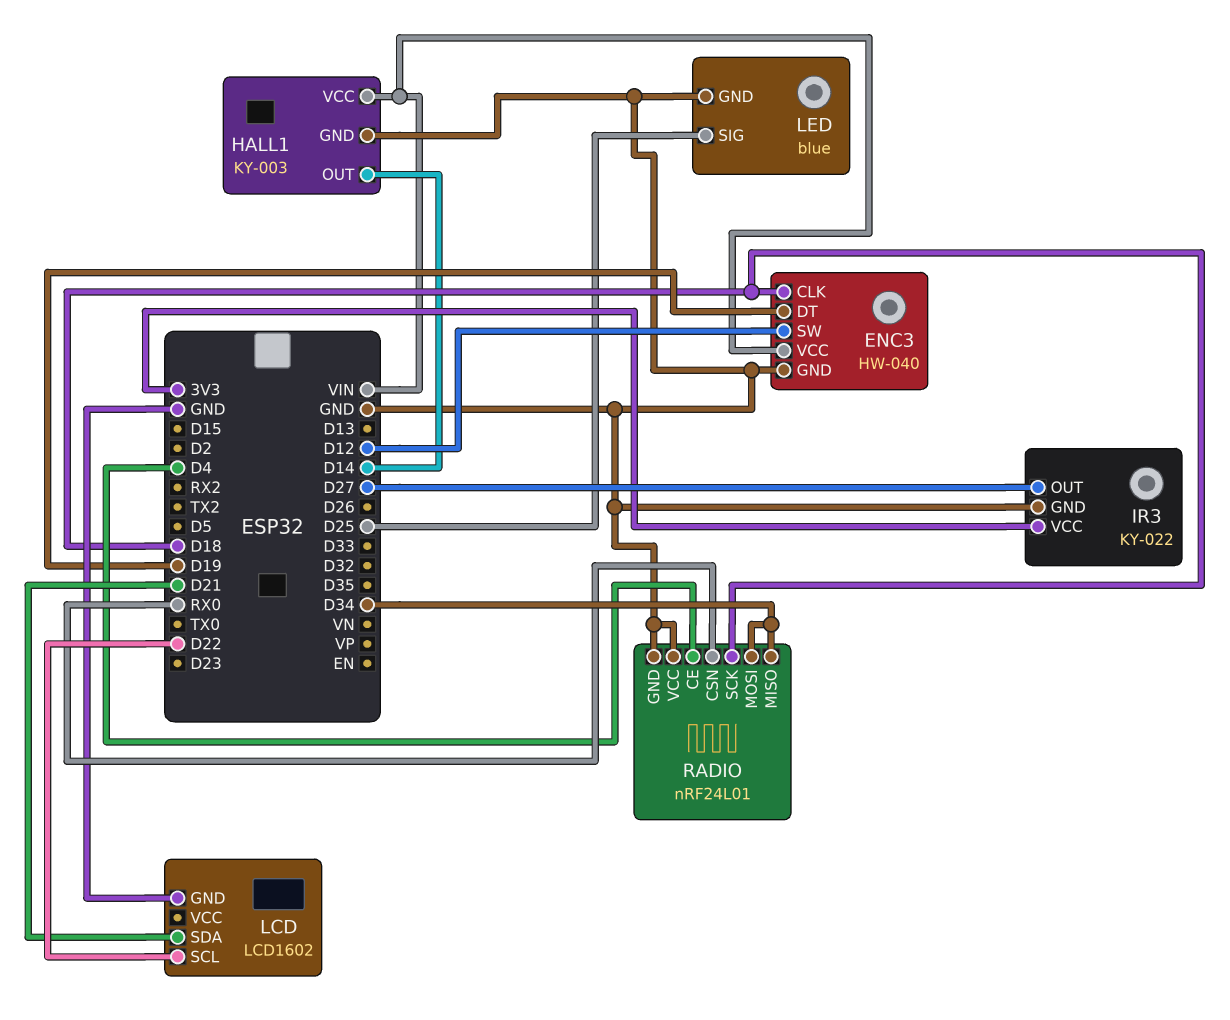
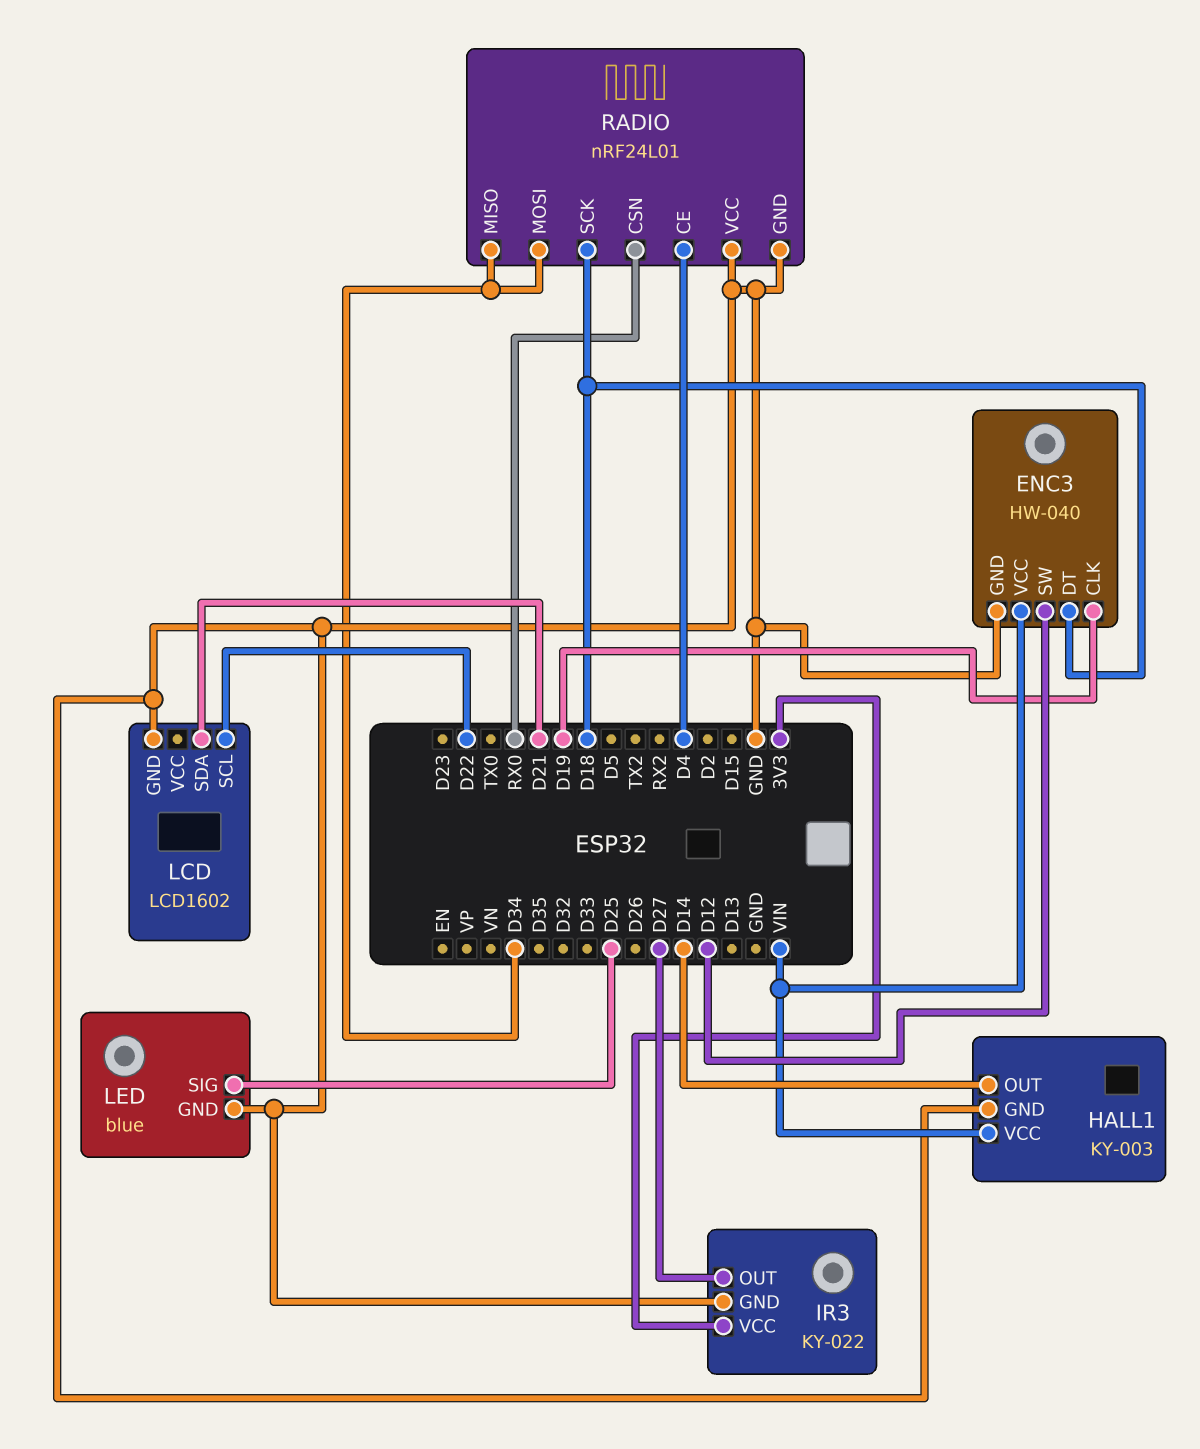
ENC3 pin CLK: D18 -> D19
ENC3 pin DT: D19 -> D18

